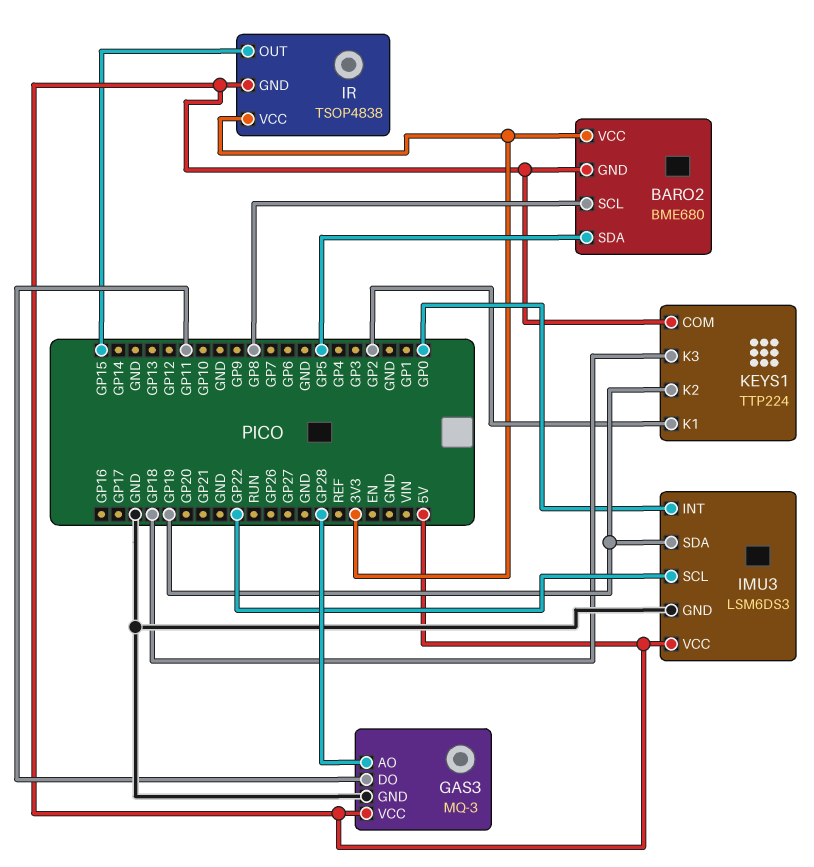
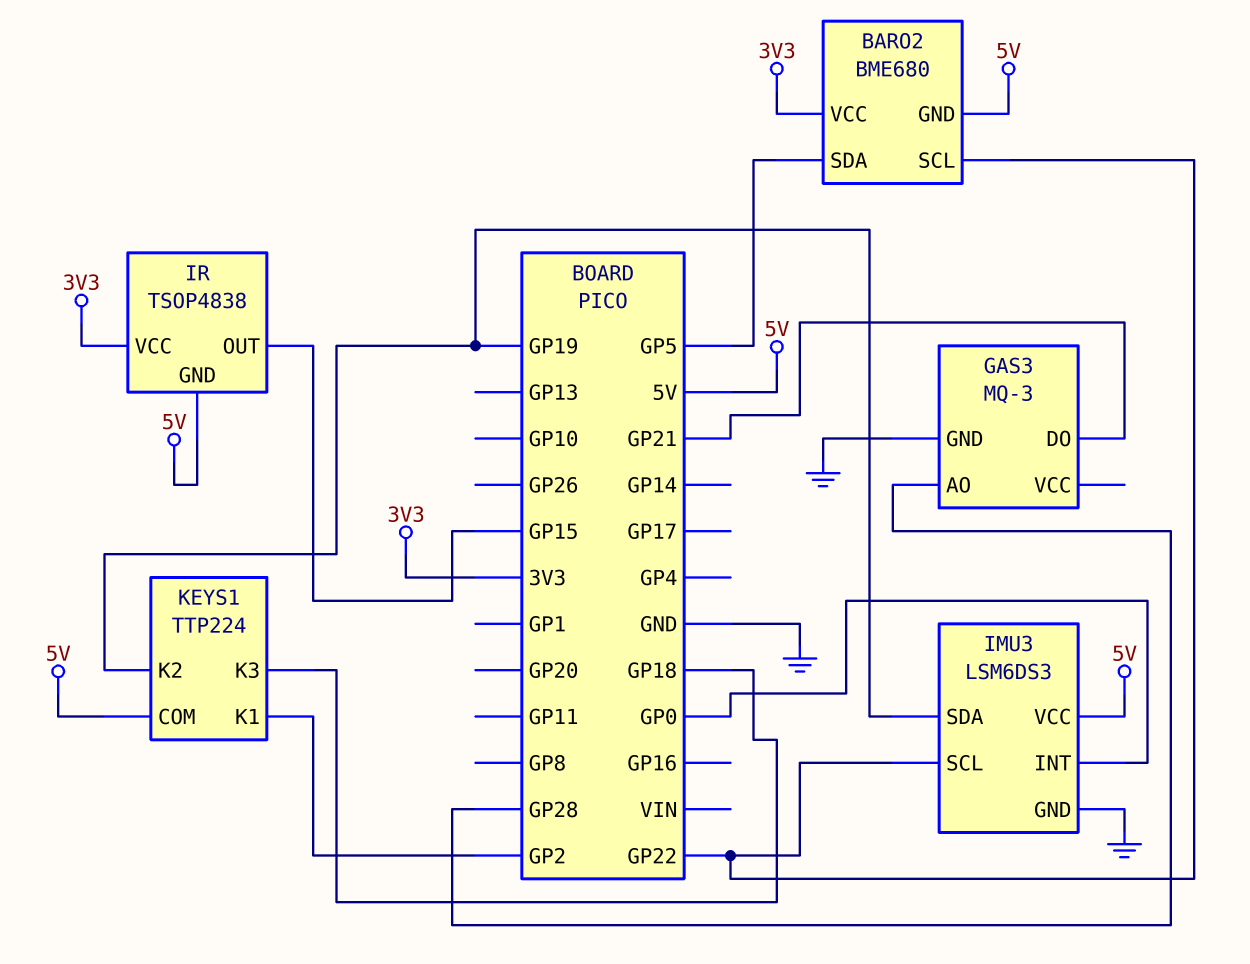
BARO2 pin SCL: GP8 -> GP22
GAS3 pin DO: GP11 -> GP21
GAS3 pin VCC: 5V -> none

